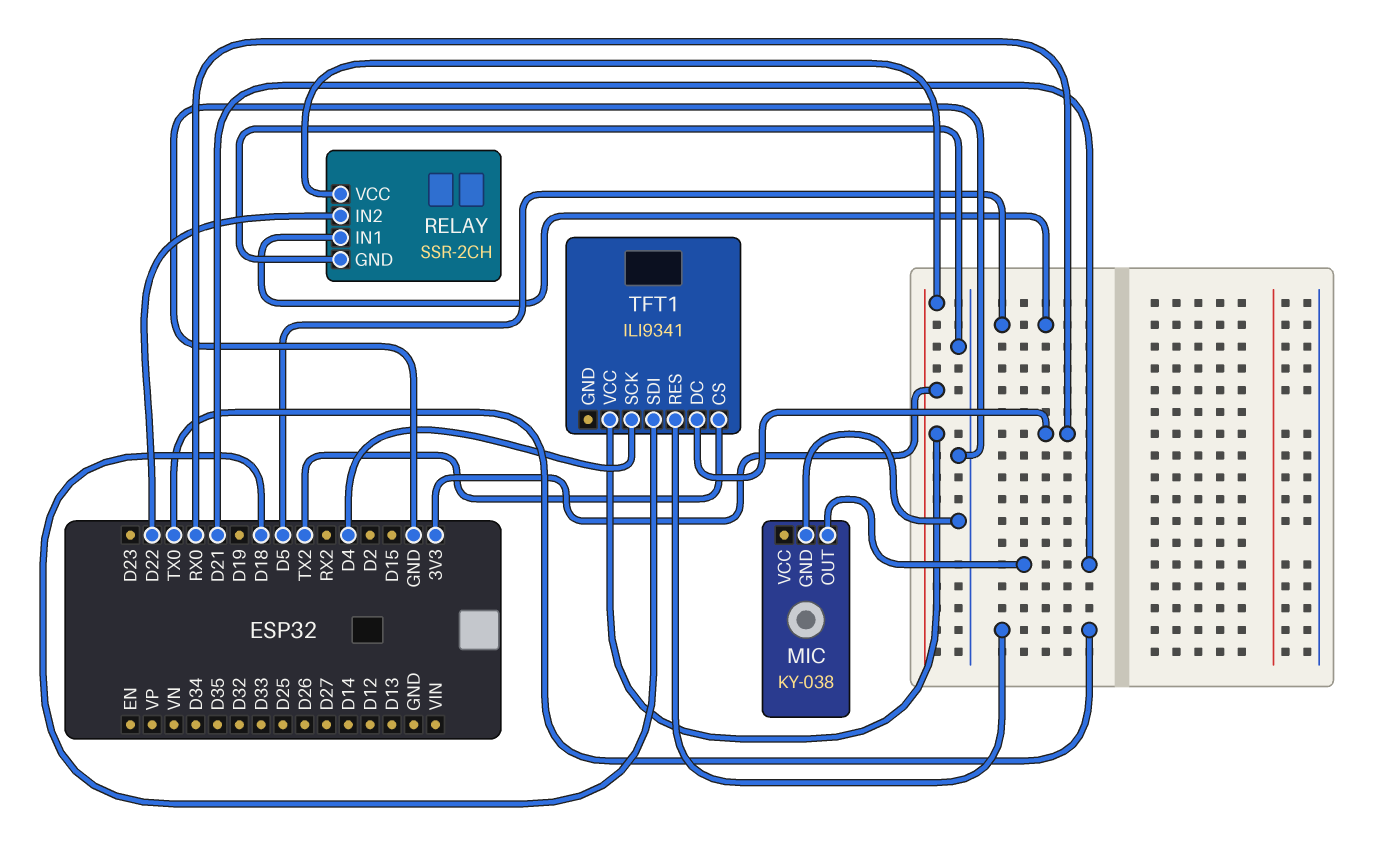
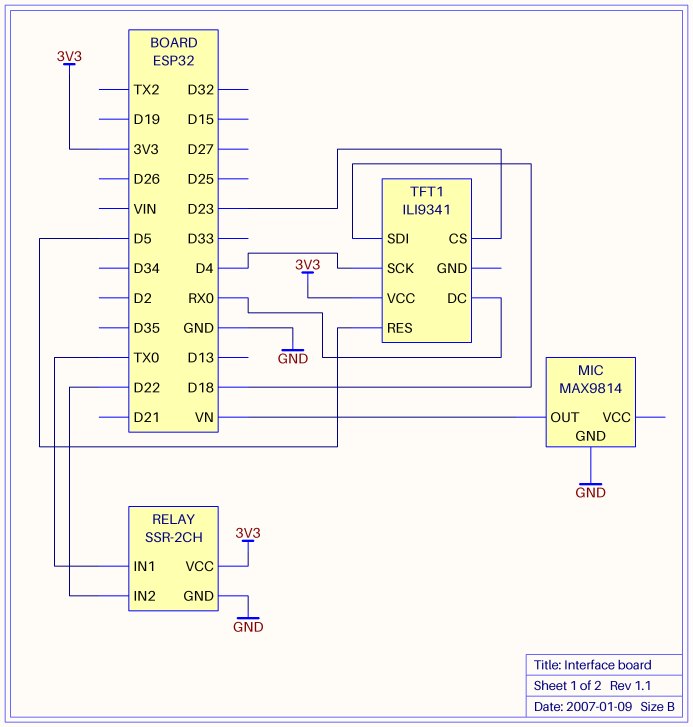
MIC: KY-038 -> MAX9814
MIC pin OUT: D21 -> VN
RELAY pin IN1: D5 -> TX0
TFT1 pin CS: TX2 -> D23
TFT1 pin RES: TX0 -> D5

